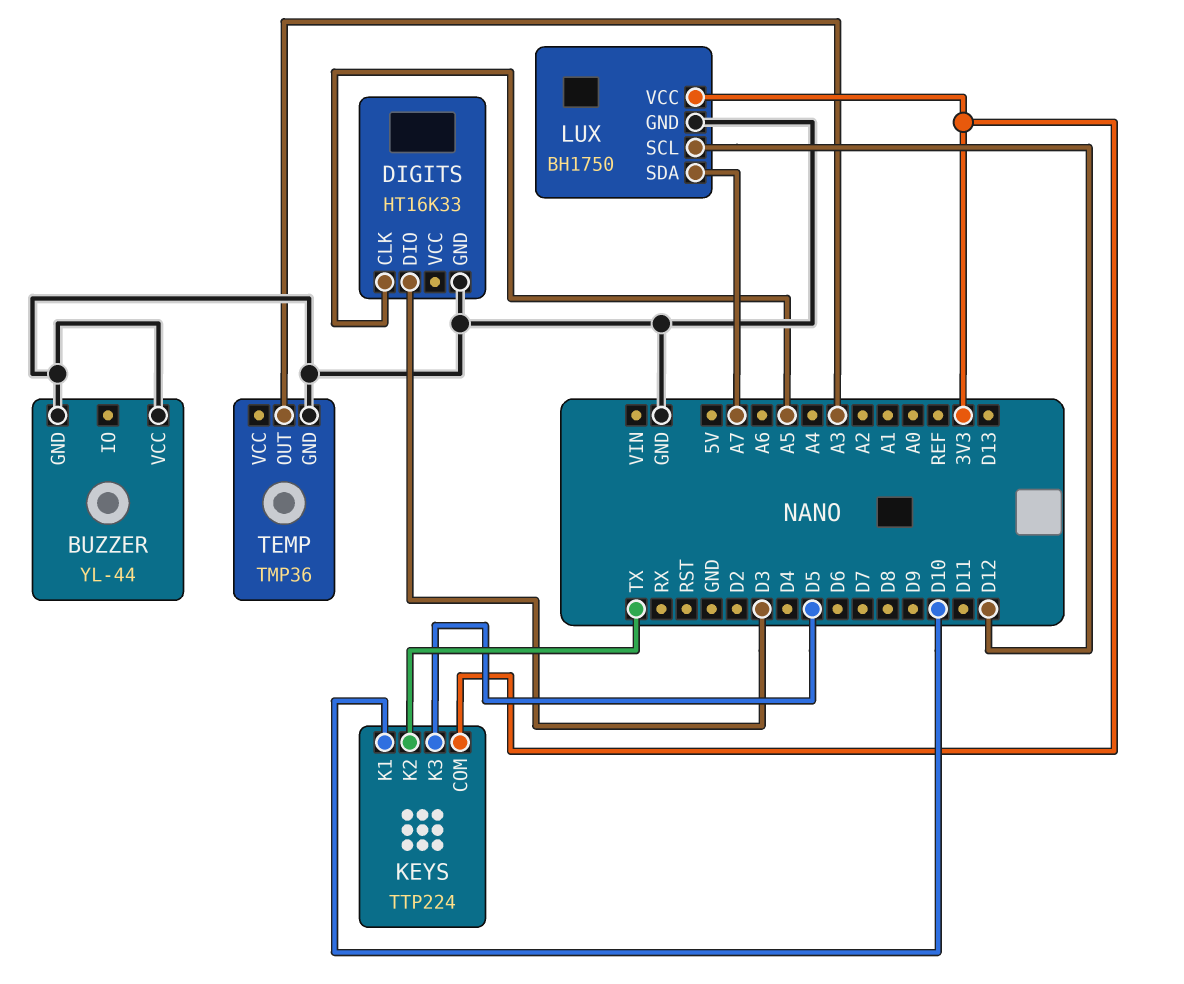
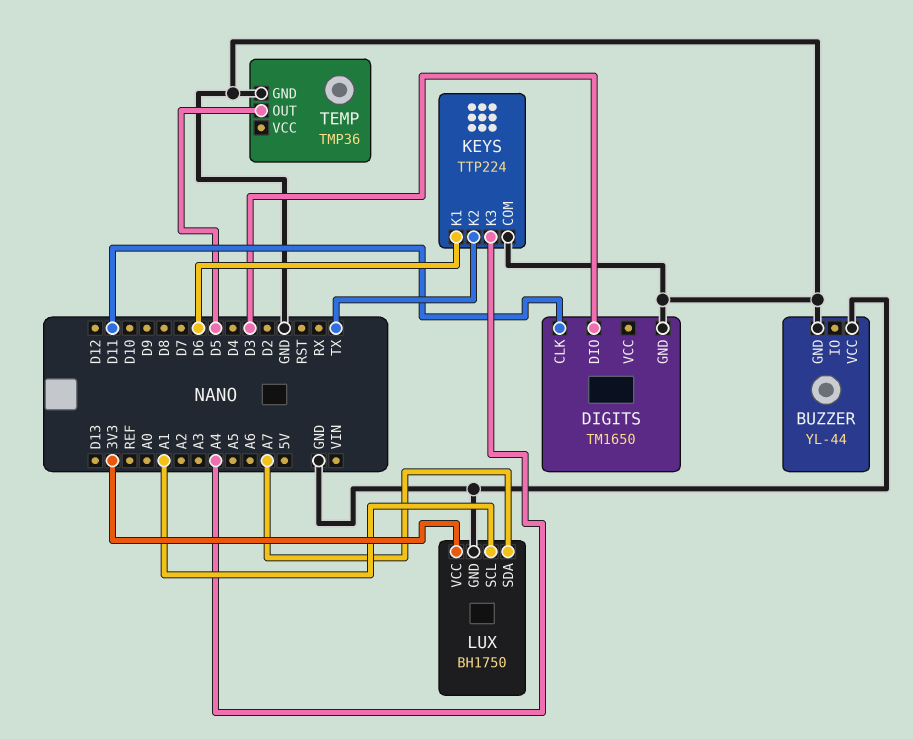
DIGITS: HT16K33 -> TM1650
DIGITS pin CLK: A5 -> D11
KEYS pin COM: 3V3 -> GND
KEYS pin K1: D10 -> D6
KEYS pin K3: D5 -> A4
LUX pin SCL: D12 -> A1
TEMP pin OUT: A3 -> D5

